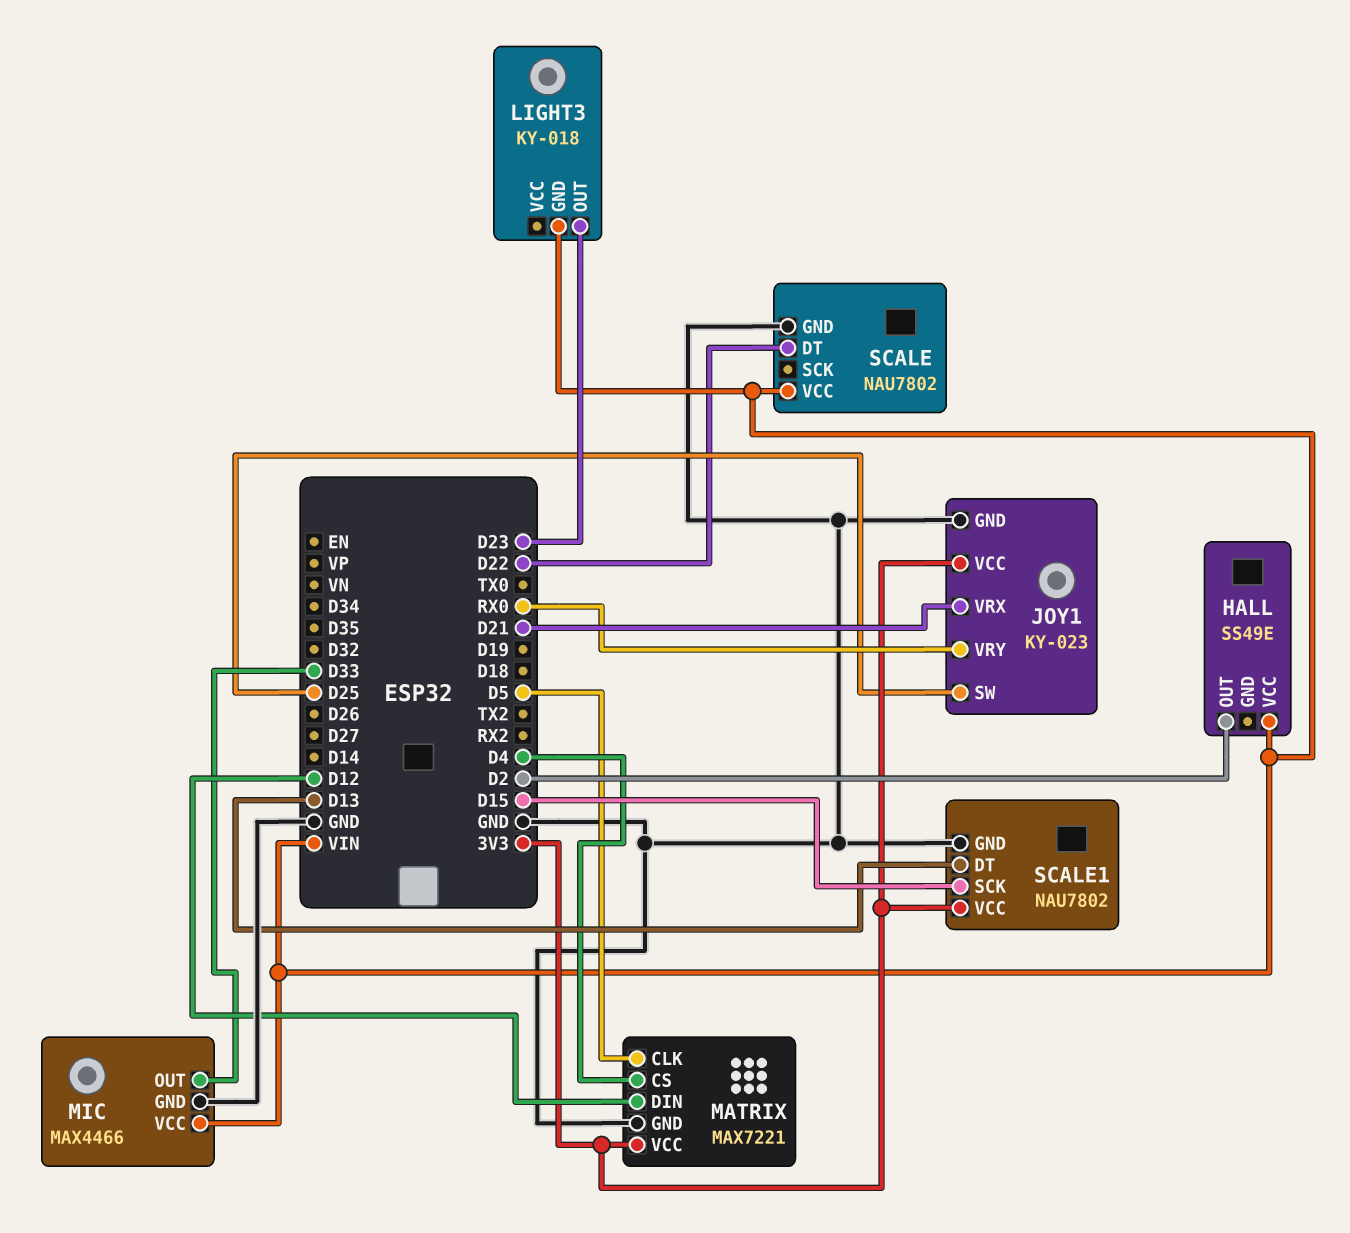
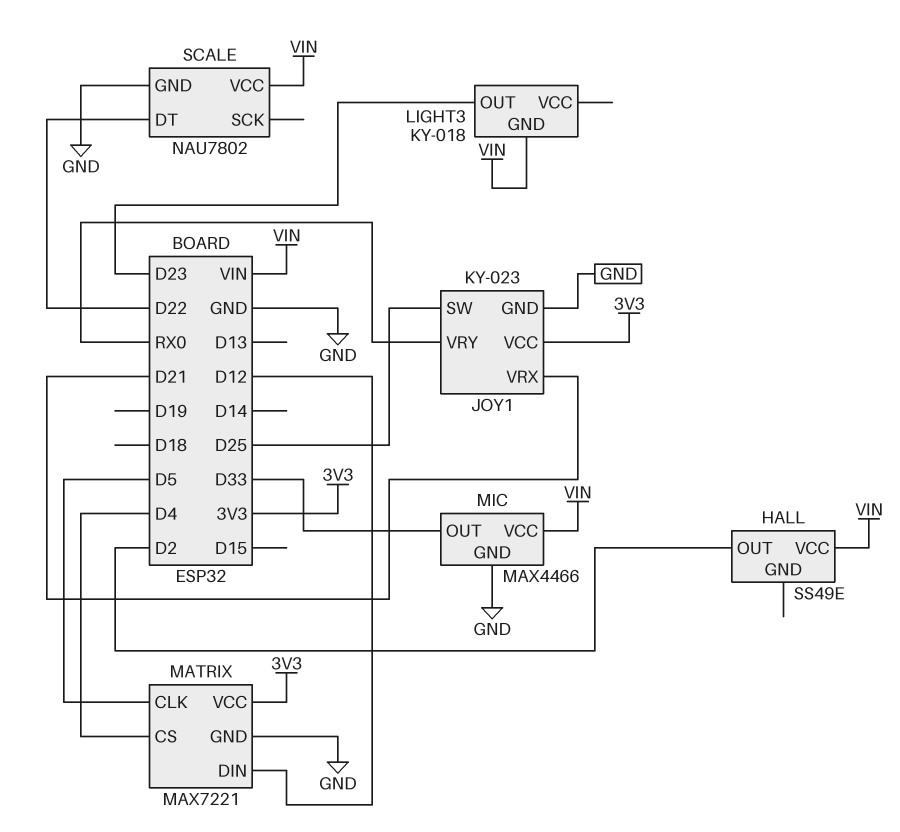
SCALE1: NAU7802 -> none
SCALE1 pin DT: D13 -> none
SCALE1 pin GND: GND -> none
SCALE1 pin SCK: D15 -> none
SCALE1 pin VCC: 3V3 -> none

